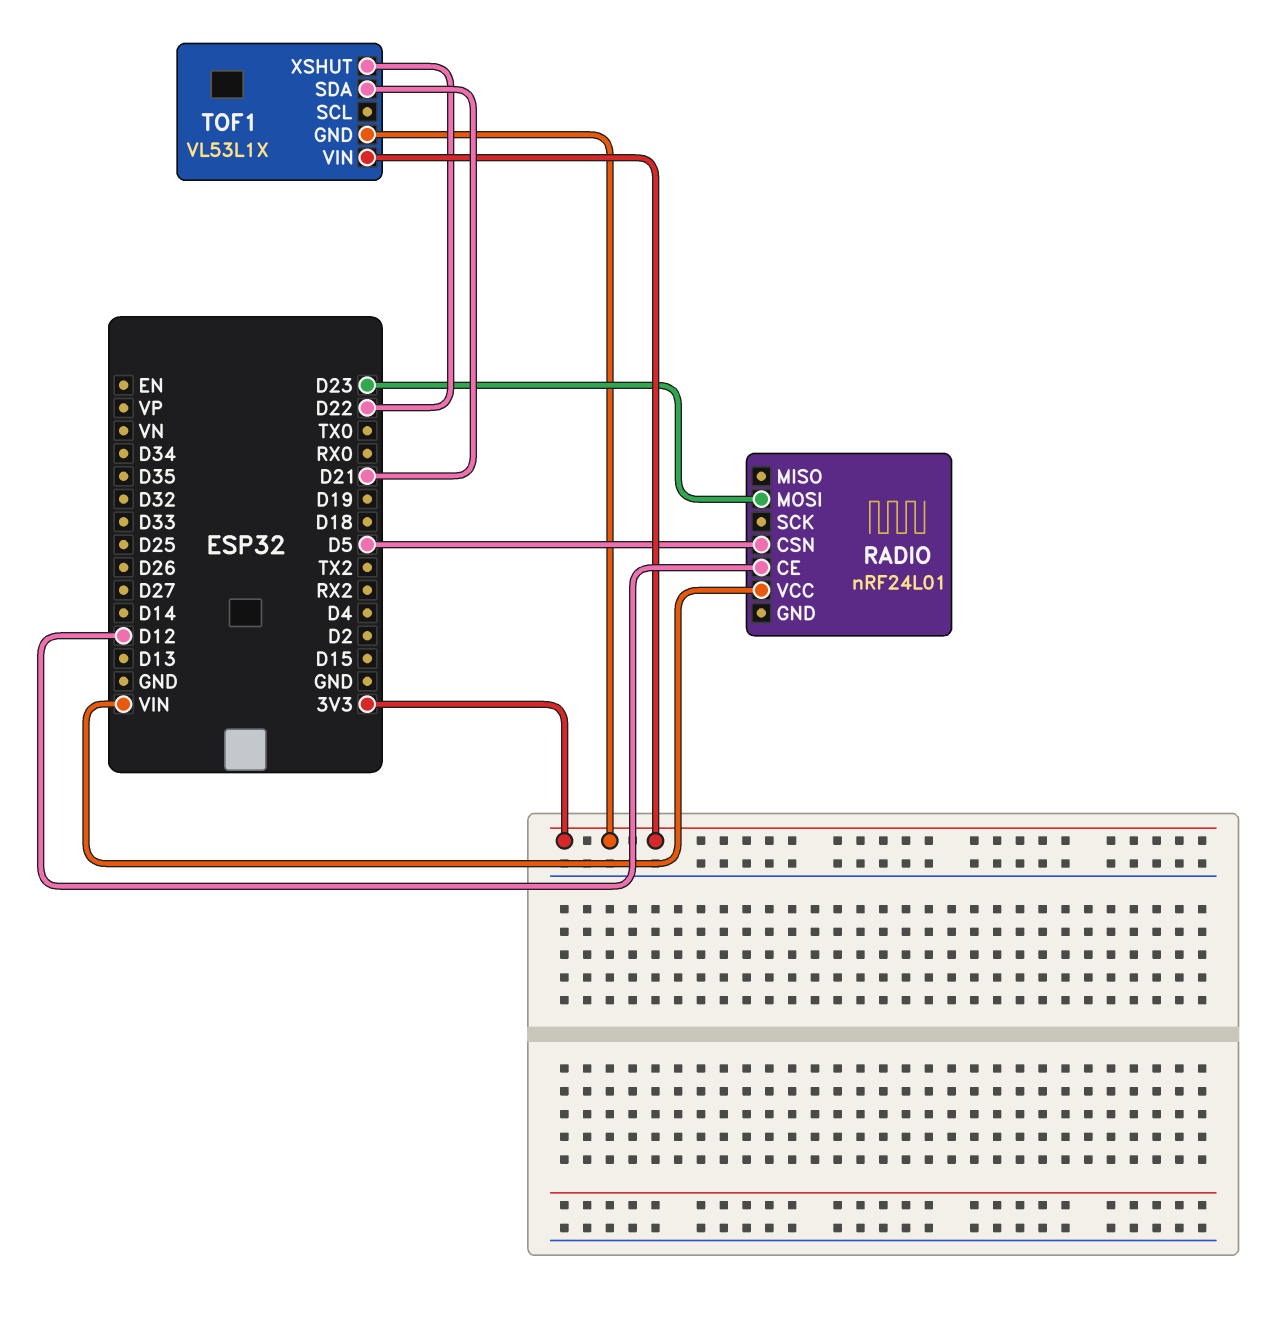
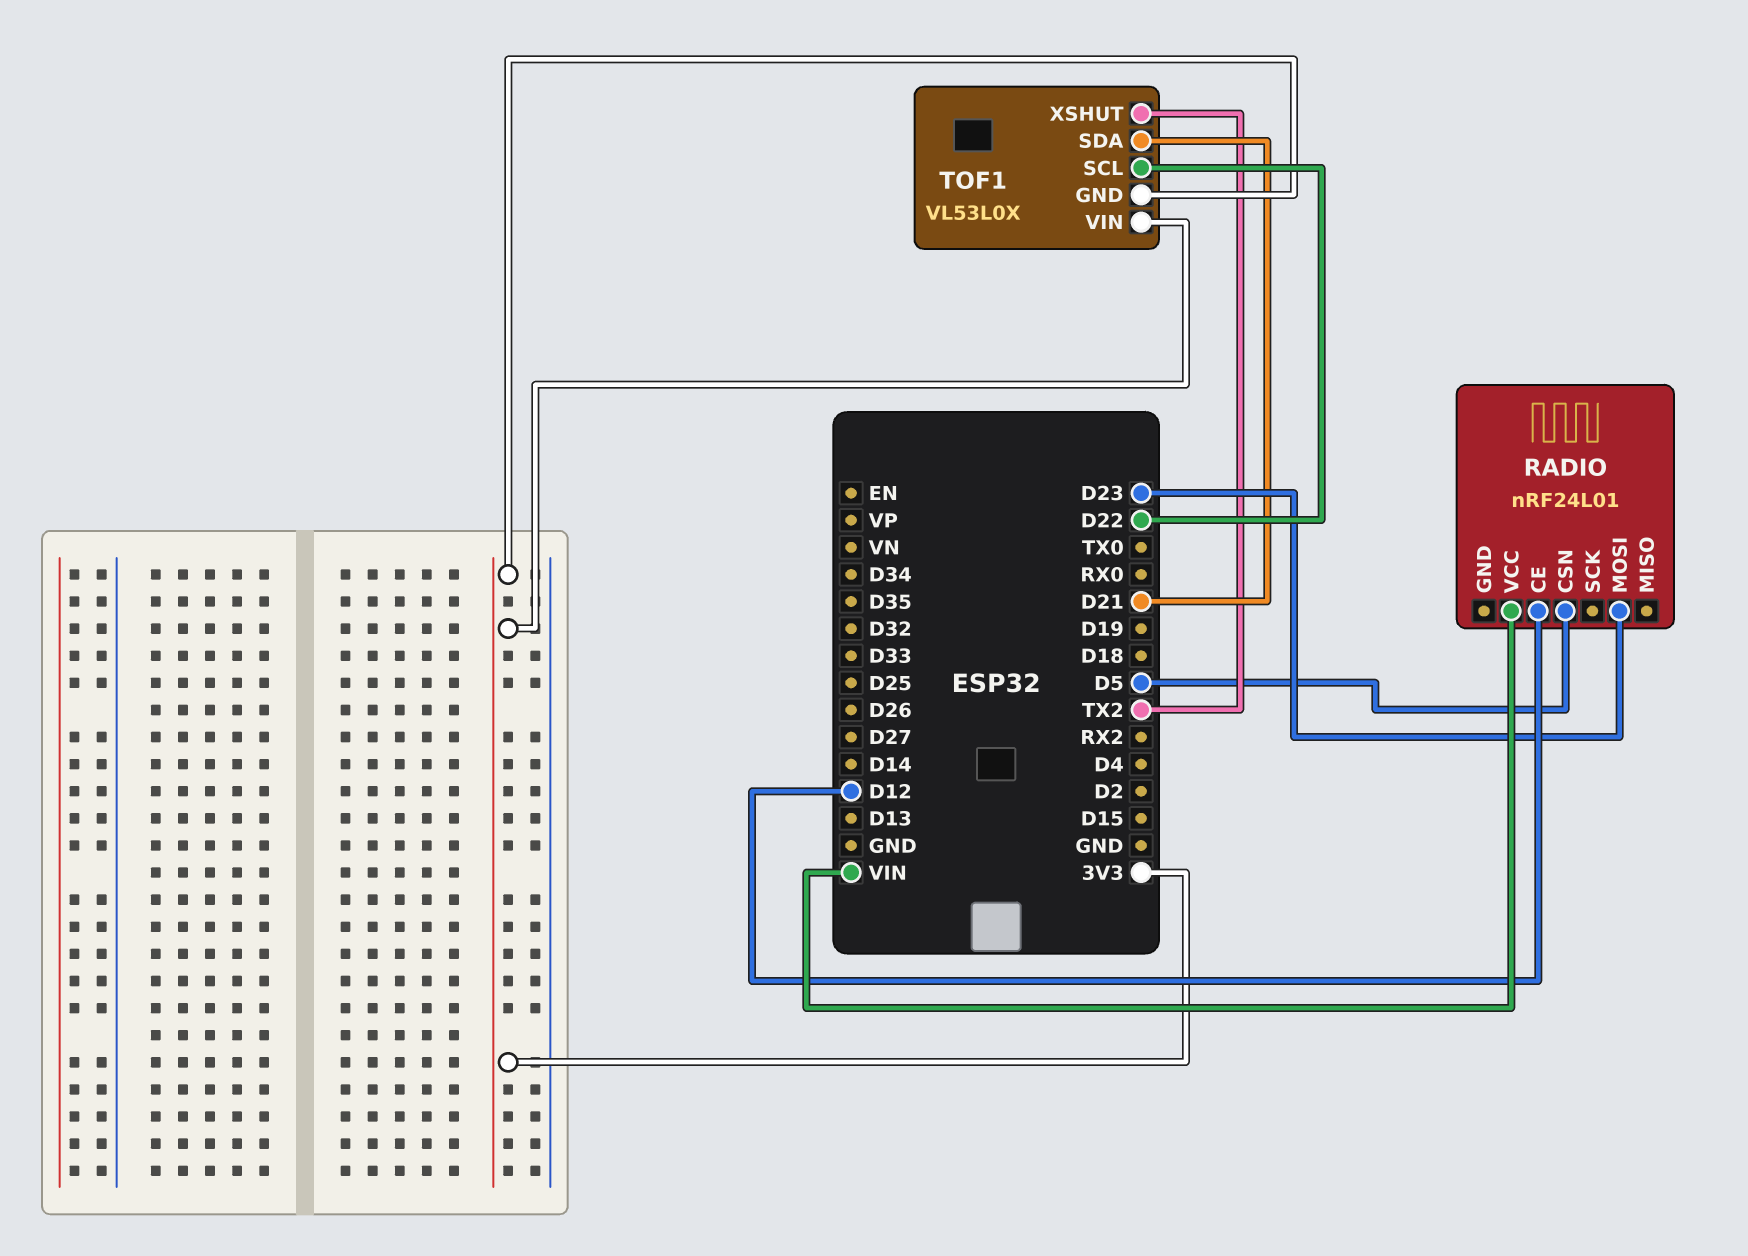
TOF1: VL53L1X -> VL53L0X
TOF1 pin SCL: none -> D22
TOF1 pin XSHUT: D22 -> TX2

